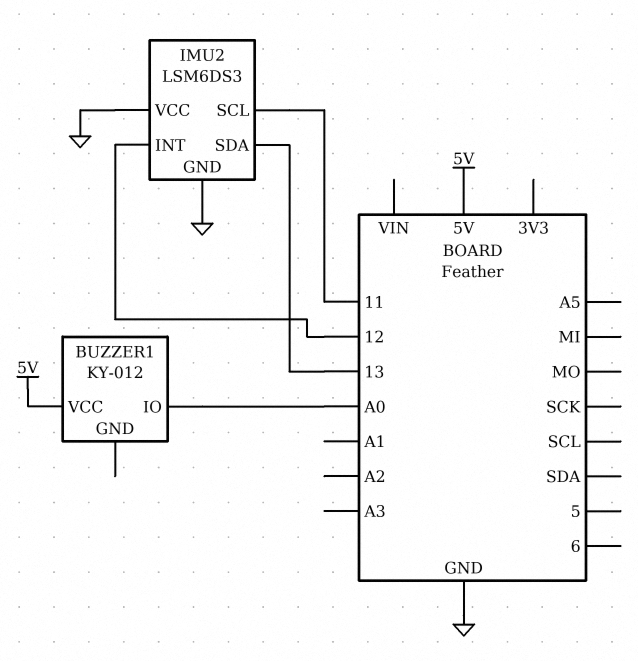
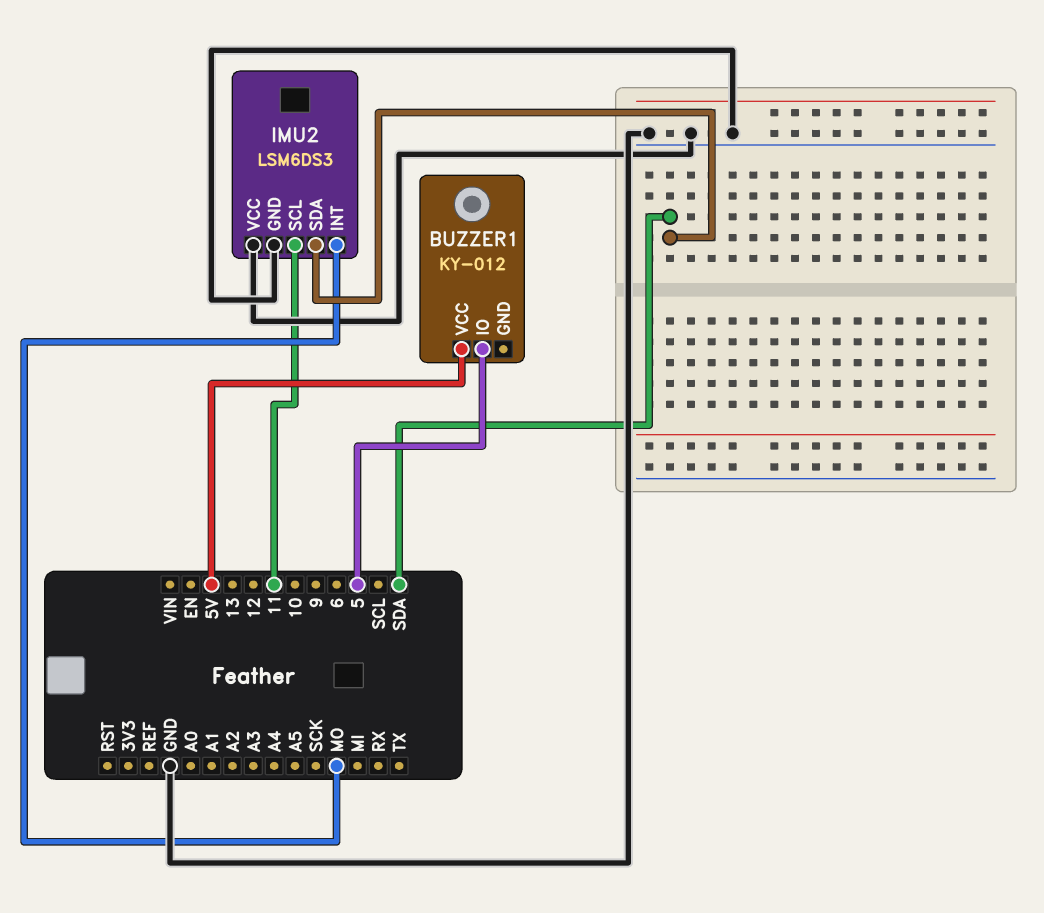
BUZZER1 pin IO: A0 -> 5
IMU2 pin INT: 12 -> MO
IMU2 pin SDA: 13 -> SDA

